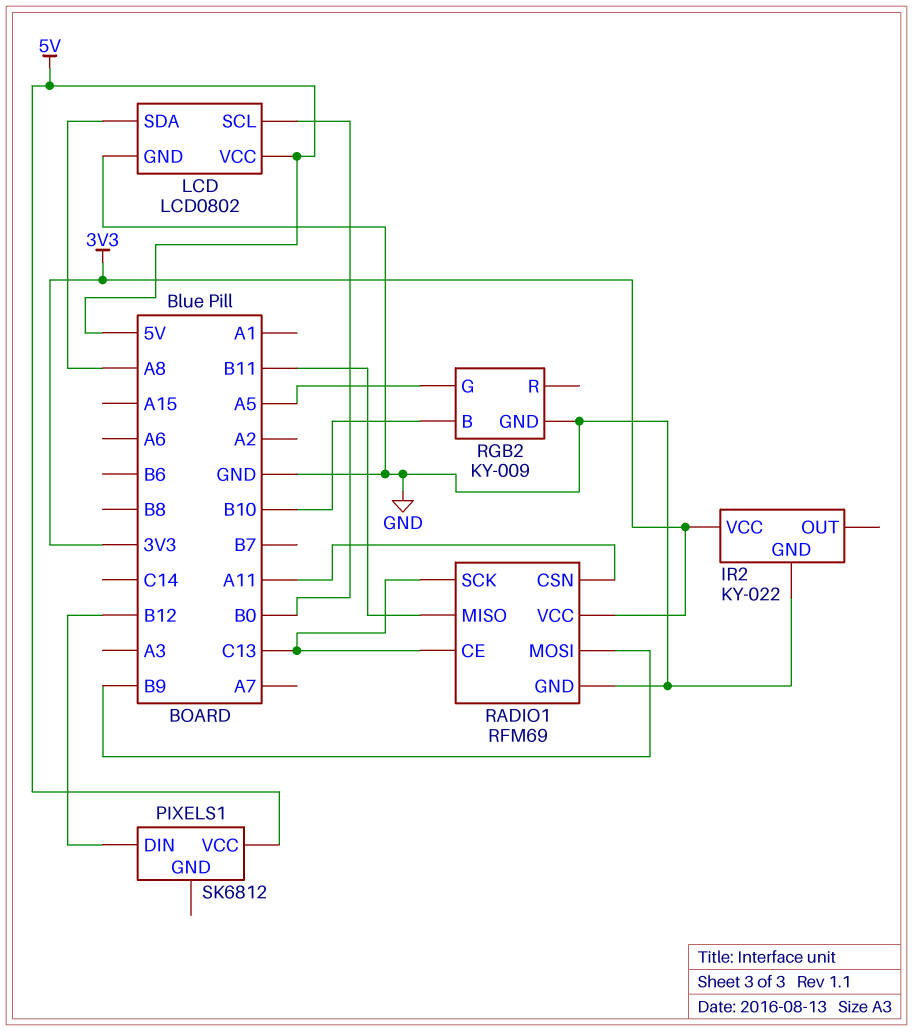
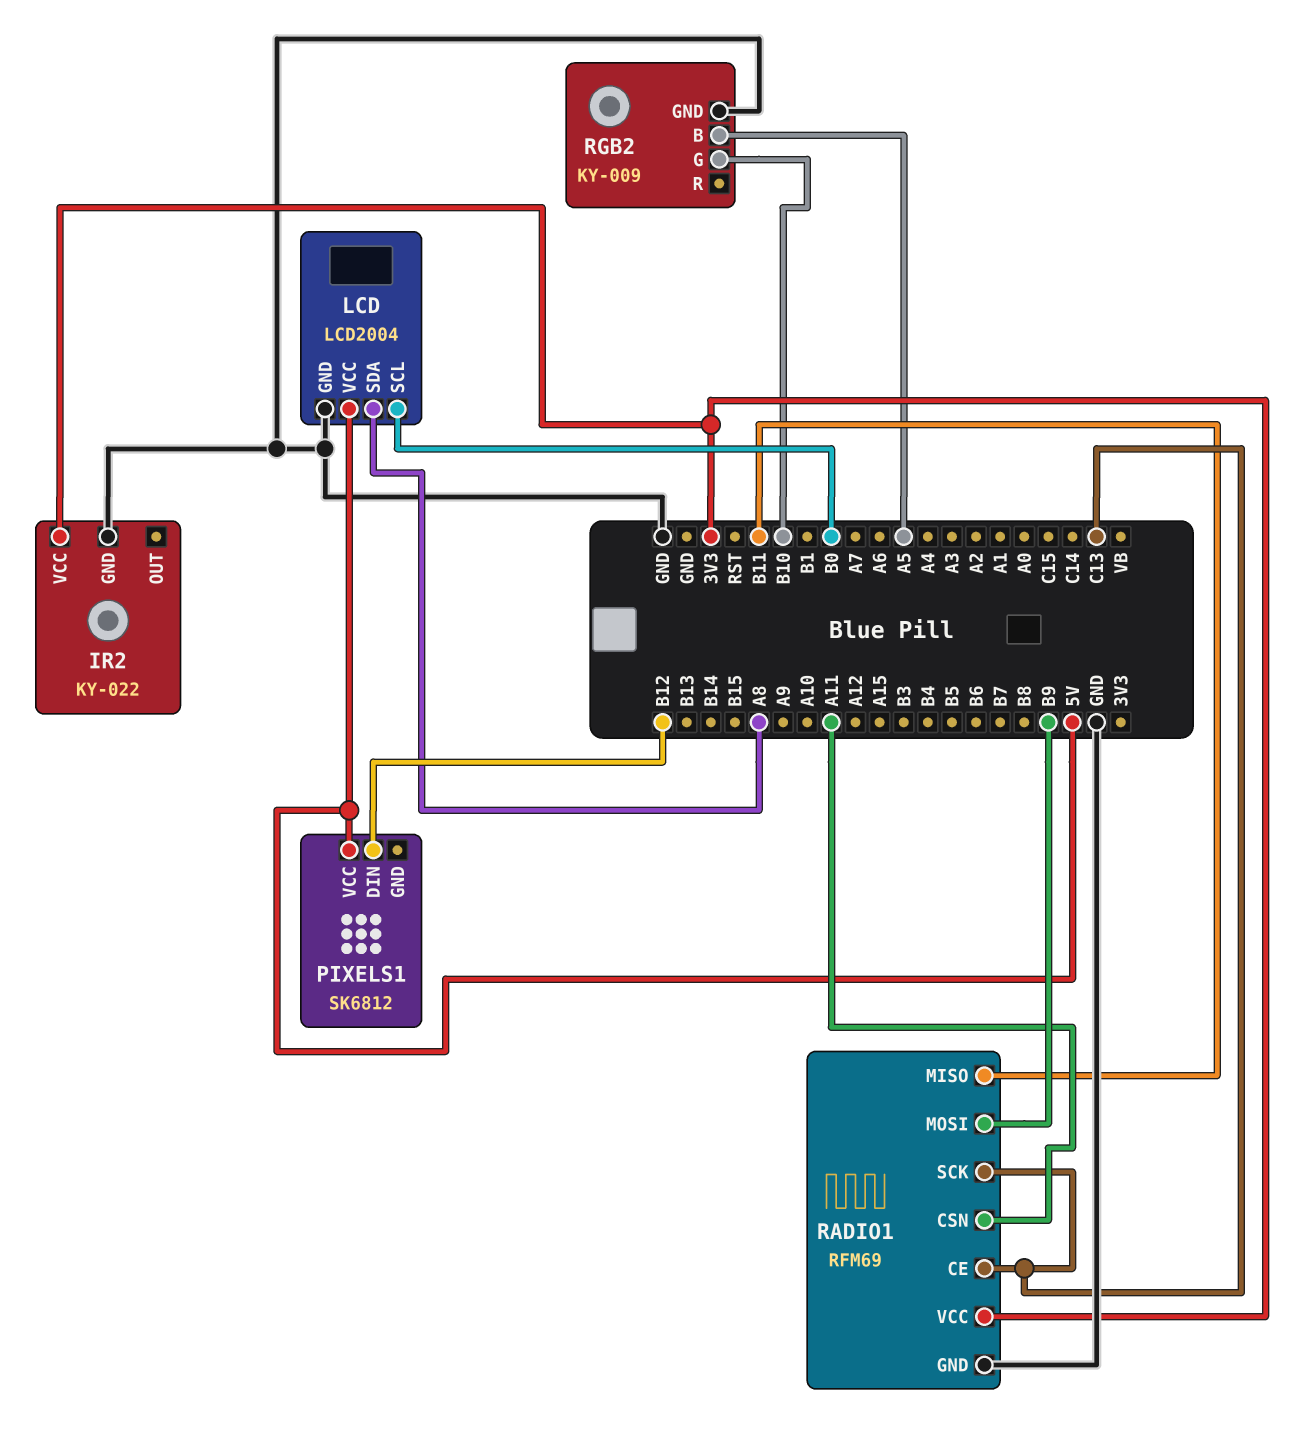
LCD: LCD0802 -> LCD2004
RGB2 pin B: B10 -> A5
RGB2 pin G: A5 -> B10

